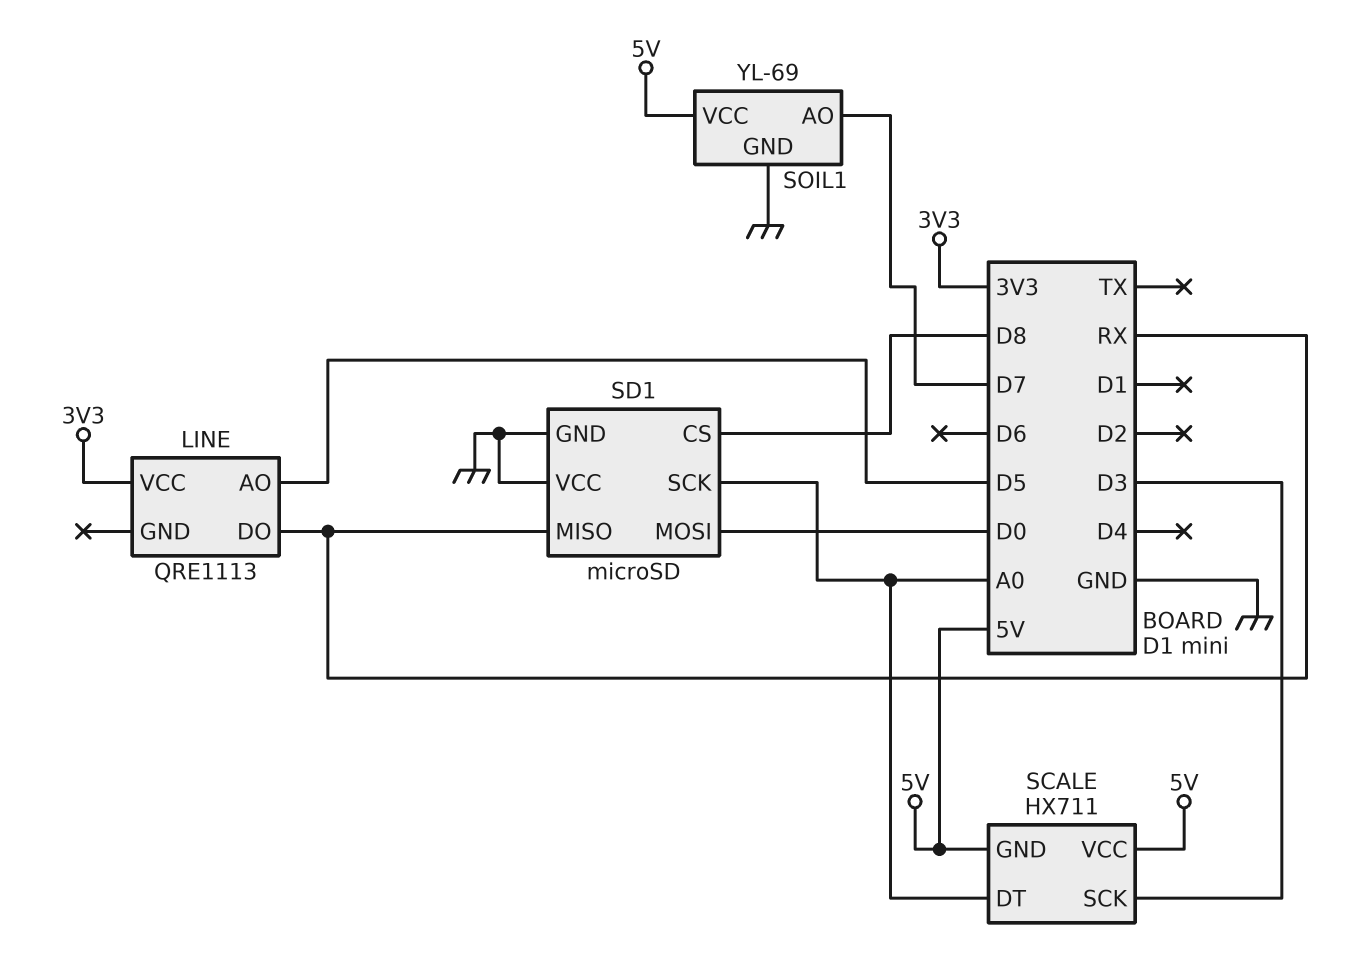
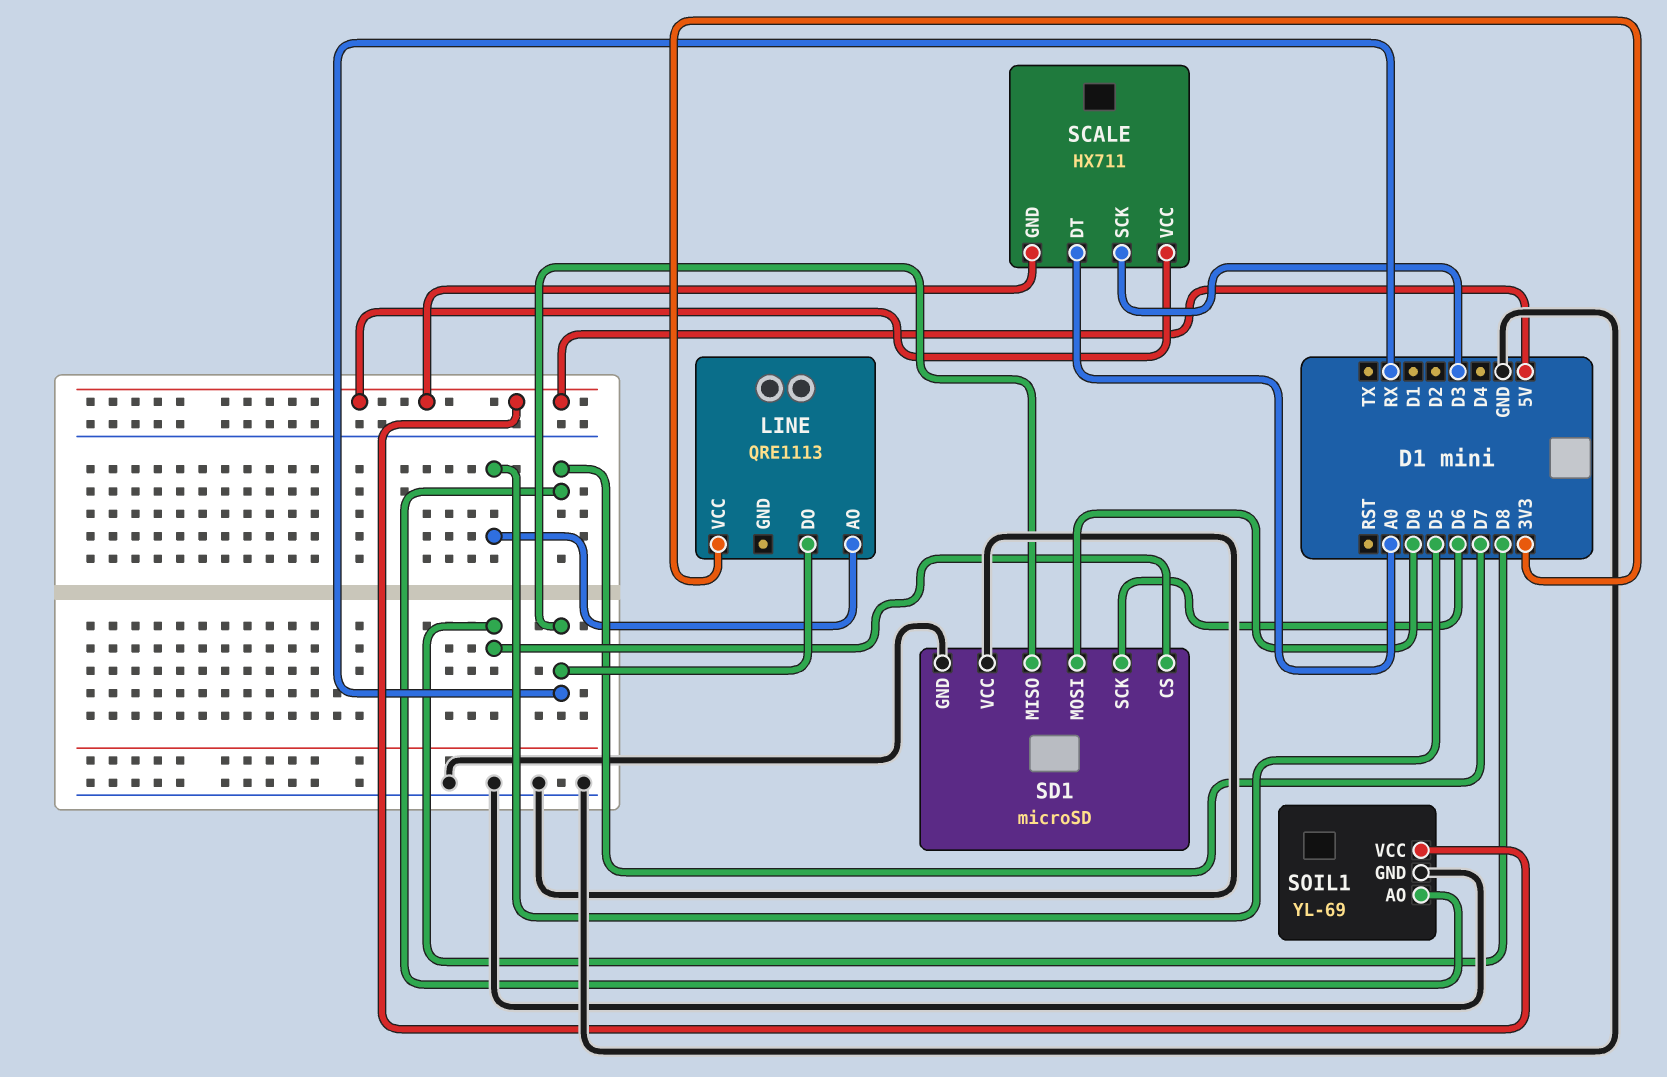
SD1 pin SCK: A0 -> D6

